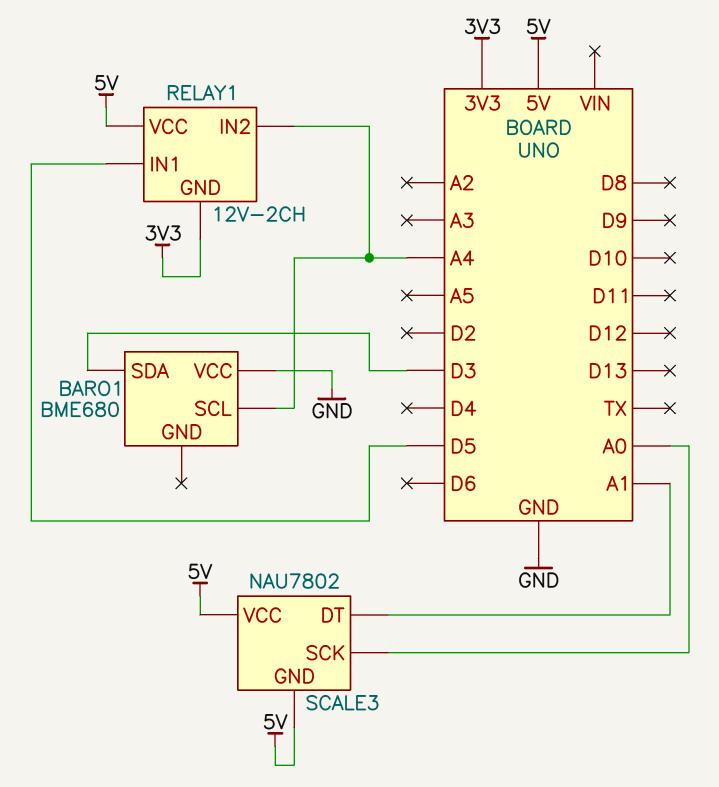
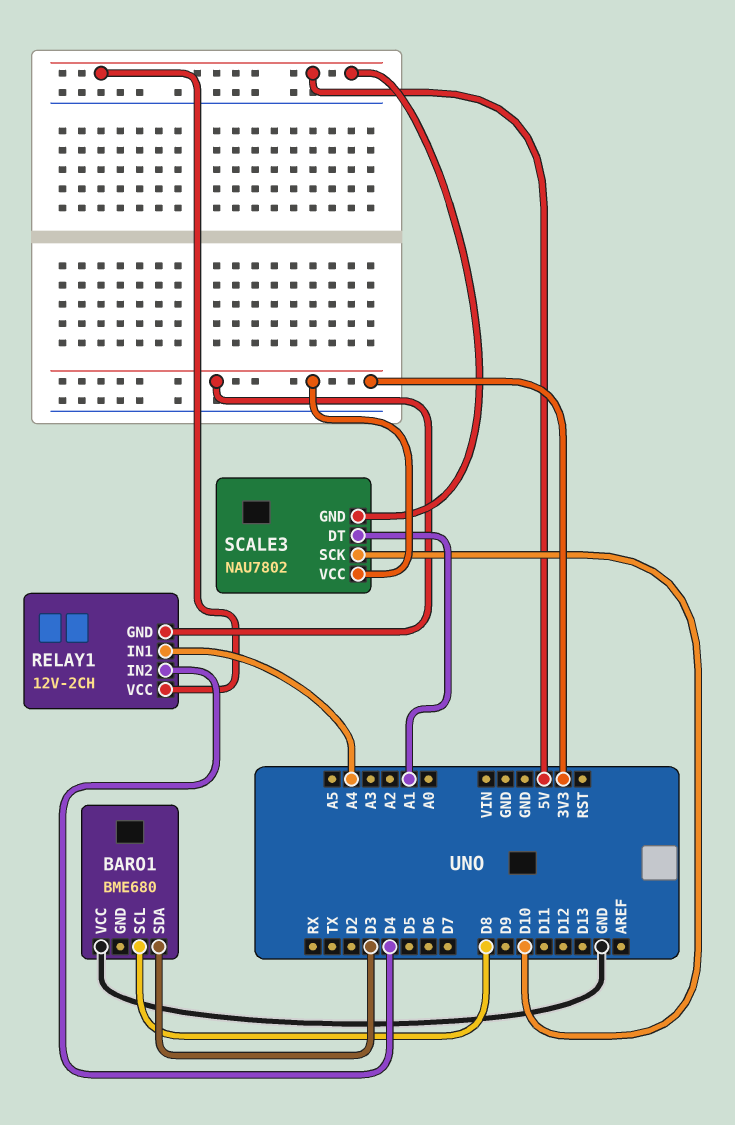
BARO1 pin SCL: A4 -> D8
RELAY1 pin IN1: D5 -> A4
RELAY1 pin IN2: A4 -> D4
SCALE3 pin SCK: A0 -> D10
SCALE3 pin VCC: 5V -> 3V3

